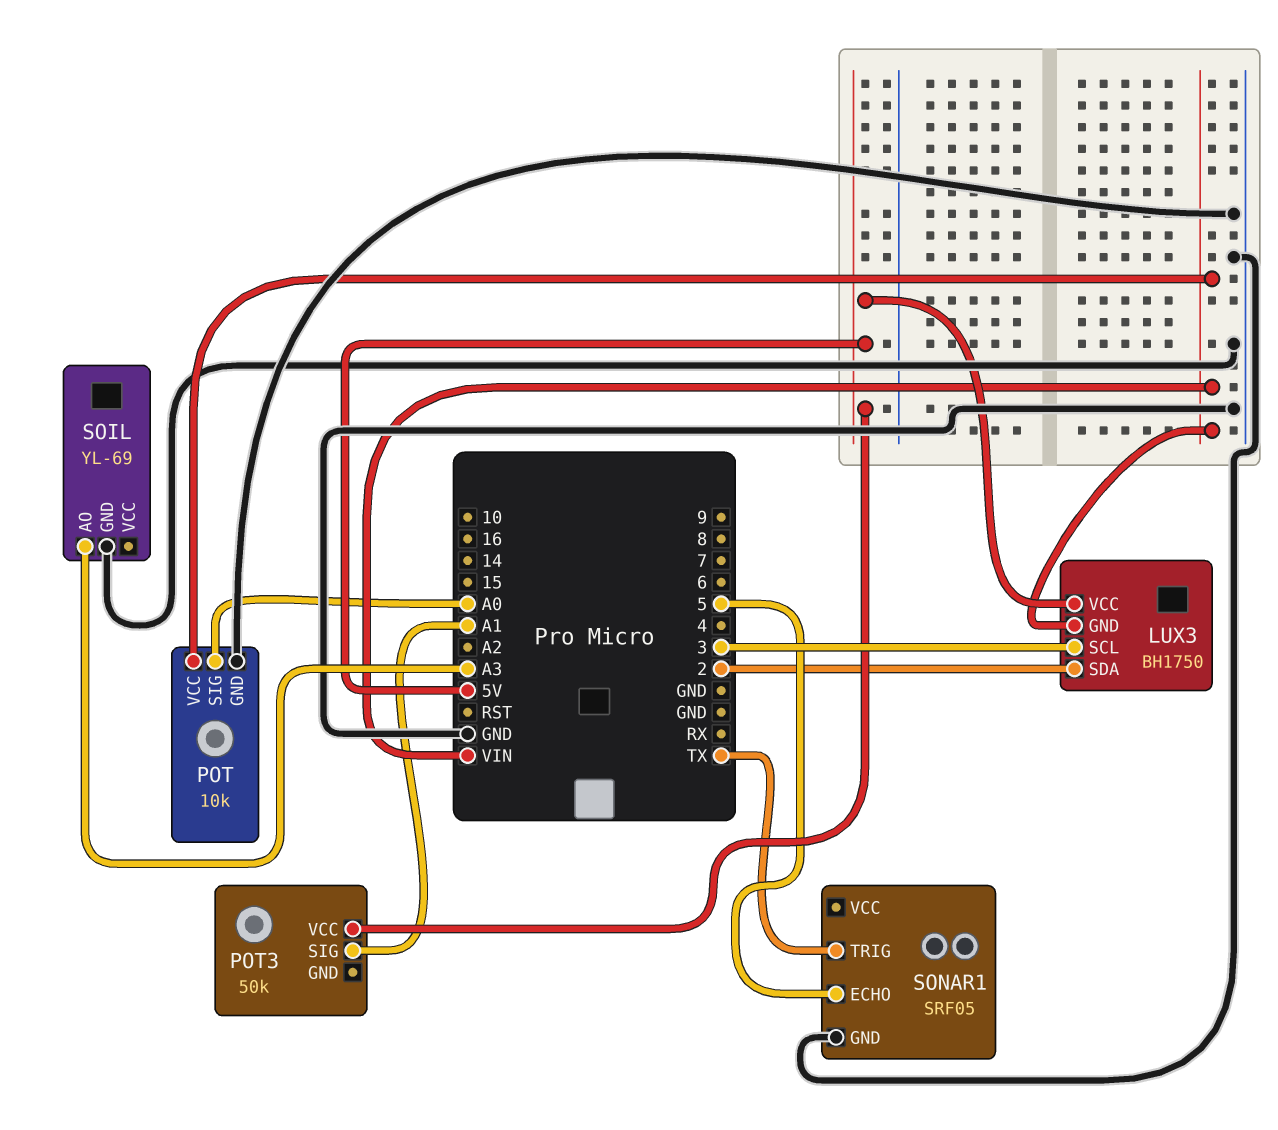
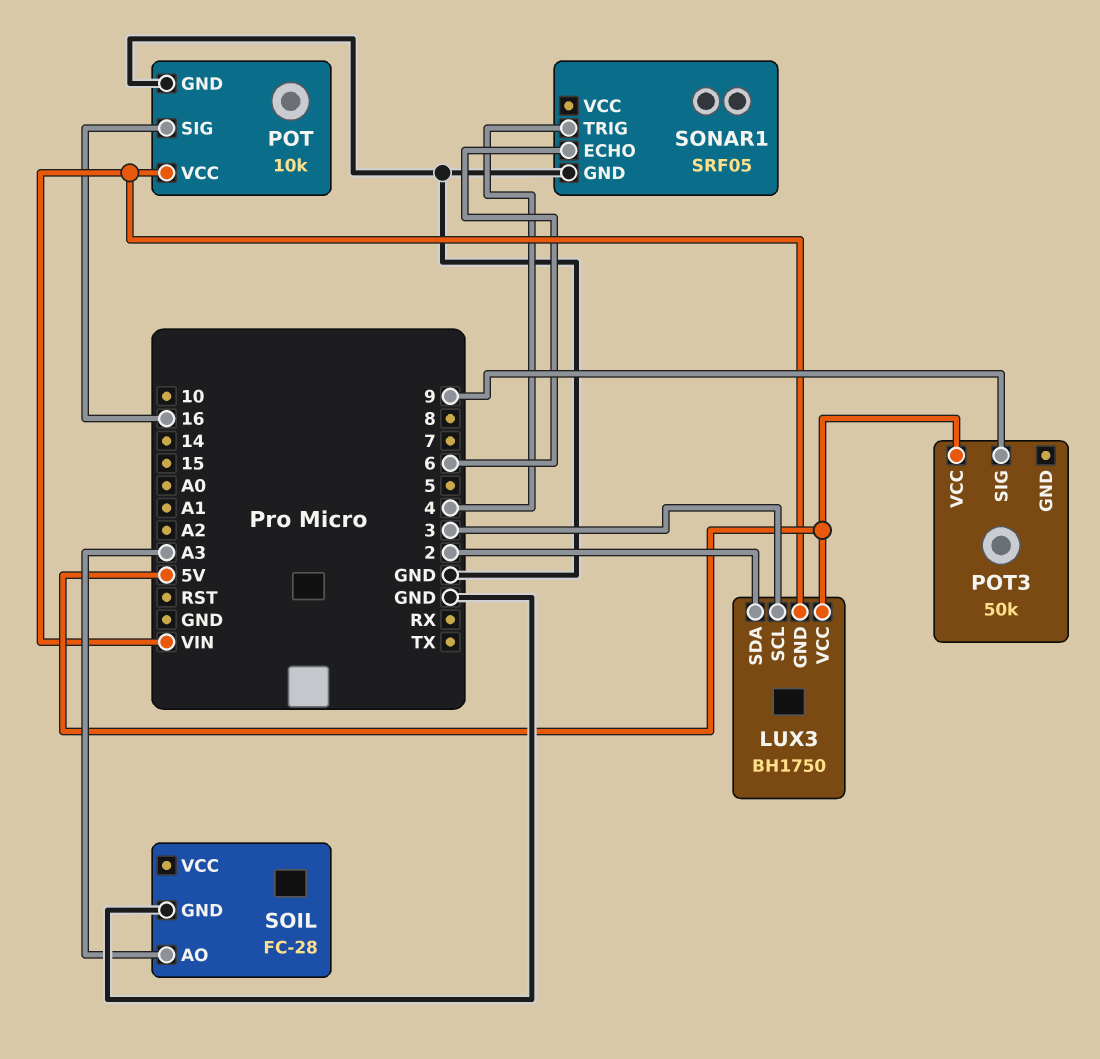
POT pin SIG: A0 -> 16
POT3 pin SIG: A1 -> 9
SOIL: YL-69 -> FC-28
SONAR1 pin ECHO: 5 -> 6
SONAR1 pin TRIG: TX -> 4

